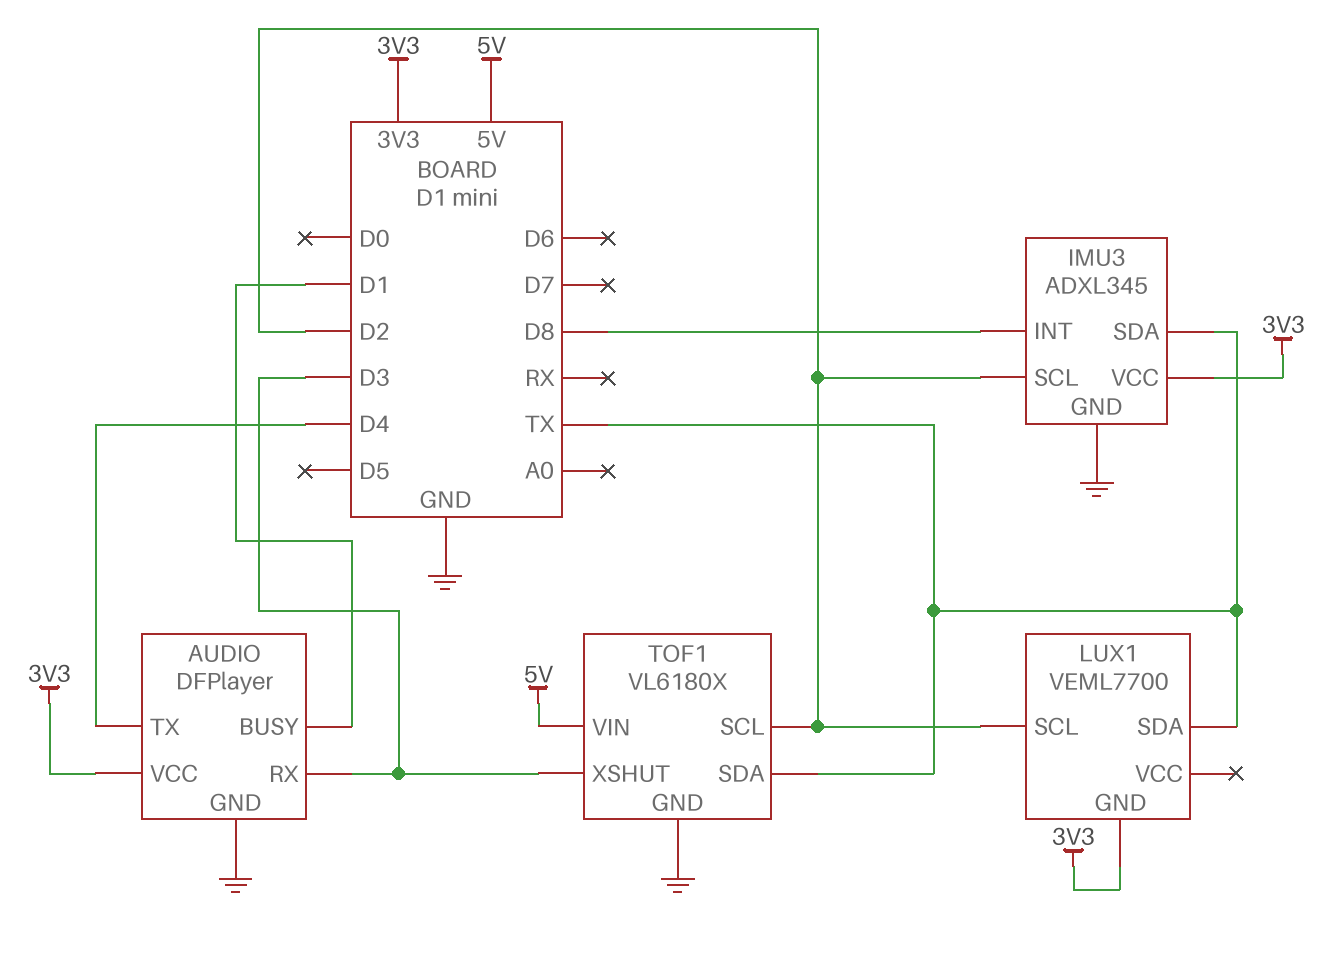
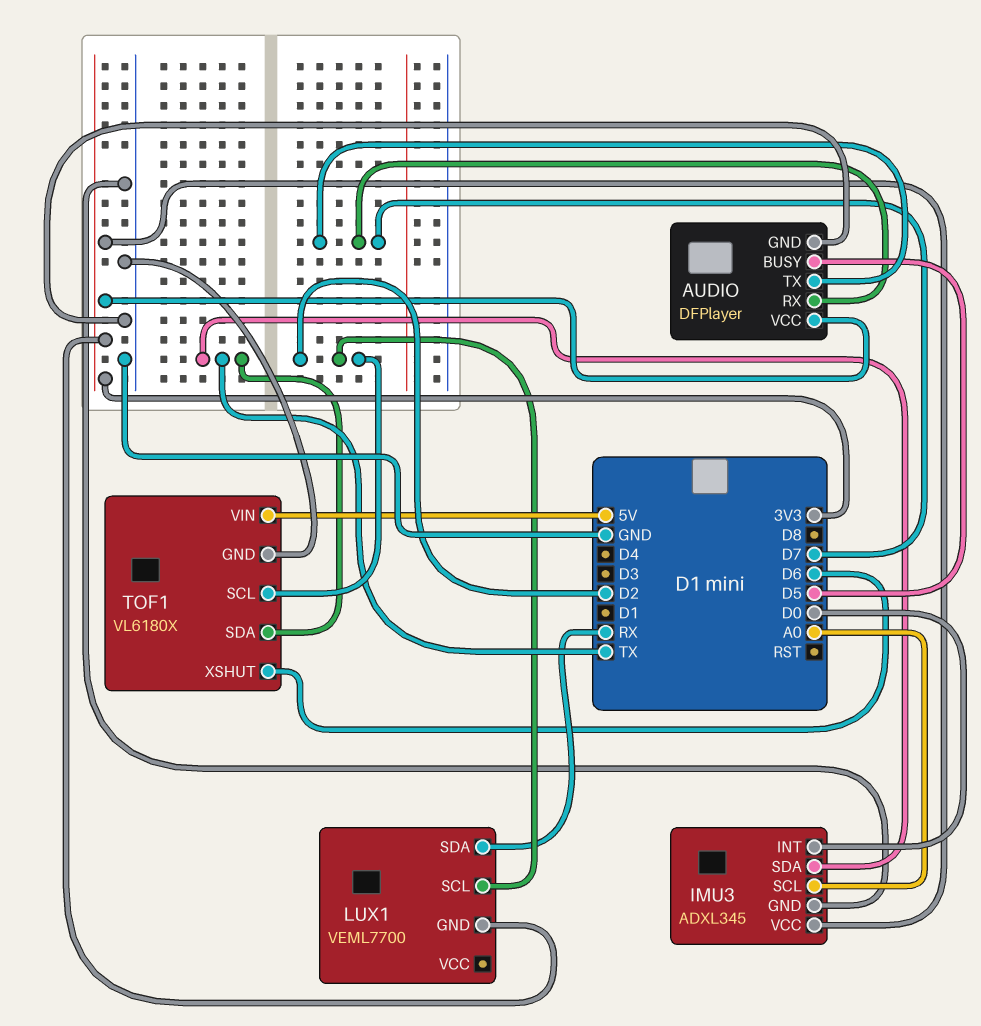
AUDIO pin BUSY: D1 -> D5
AUDIO pin RX: D3 -> D7
AUDIO pin TX: D4 -> D7
IMU3 pin INT: D8 -> D0
IMU3 pin SCL: D2 -> A0
LUX1 pin SDA: TX -> RX
TOF1 pin XSHUT: D3 -> D6

